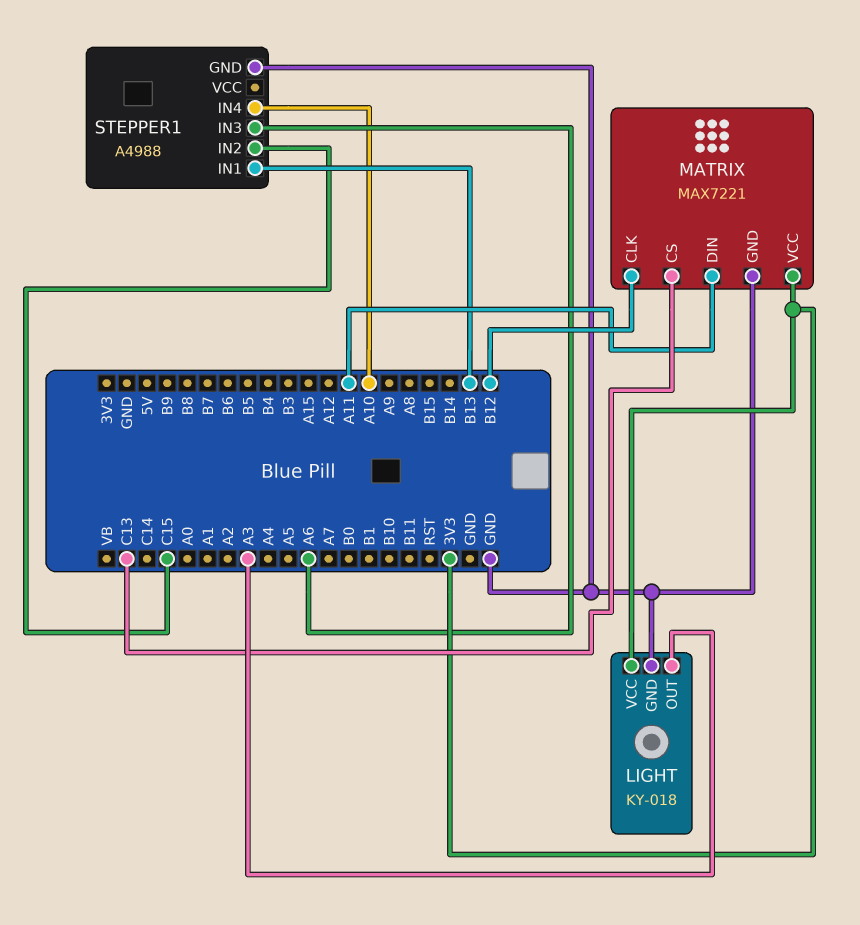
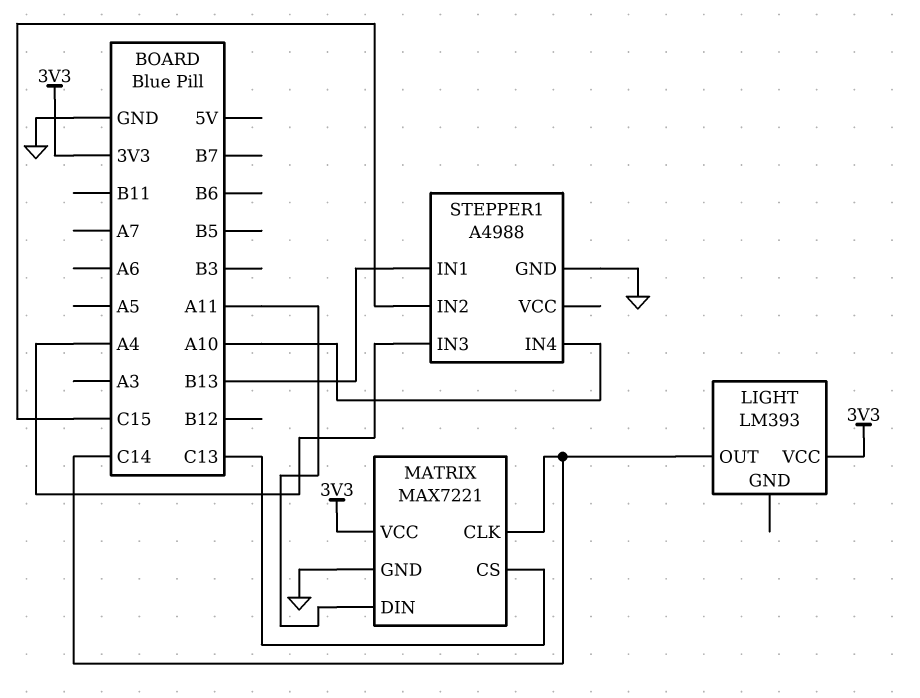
LIGHT: KY-018 -> LM393
LIGHT pin GND: GND -> none
LIGHT pin OUT: A3 -> C14
MATRIX pin CLK: B12 -> C14
STEPPER1 pin IN3: A6 -> A4

